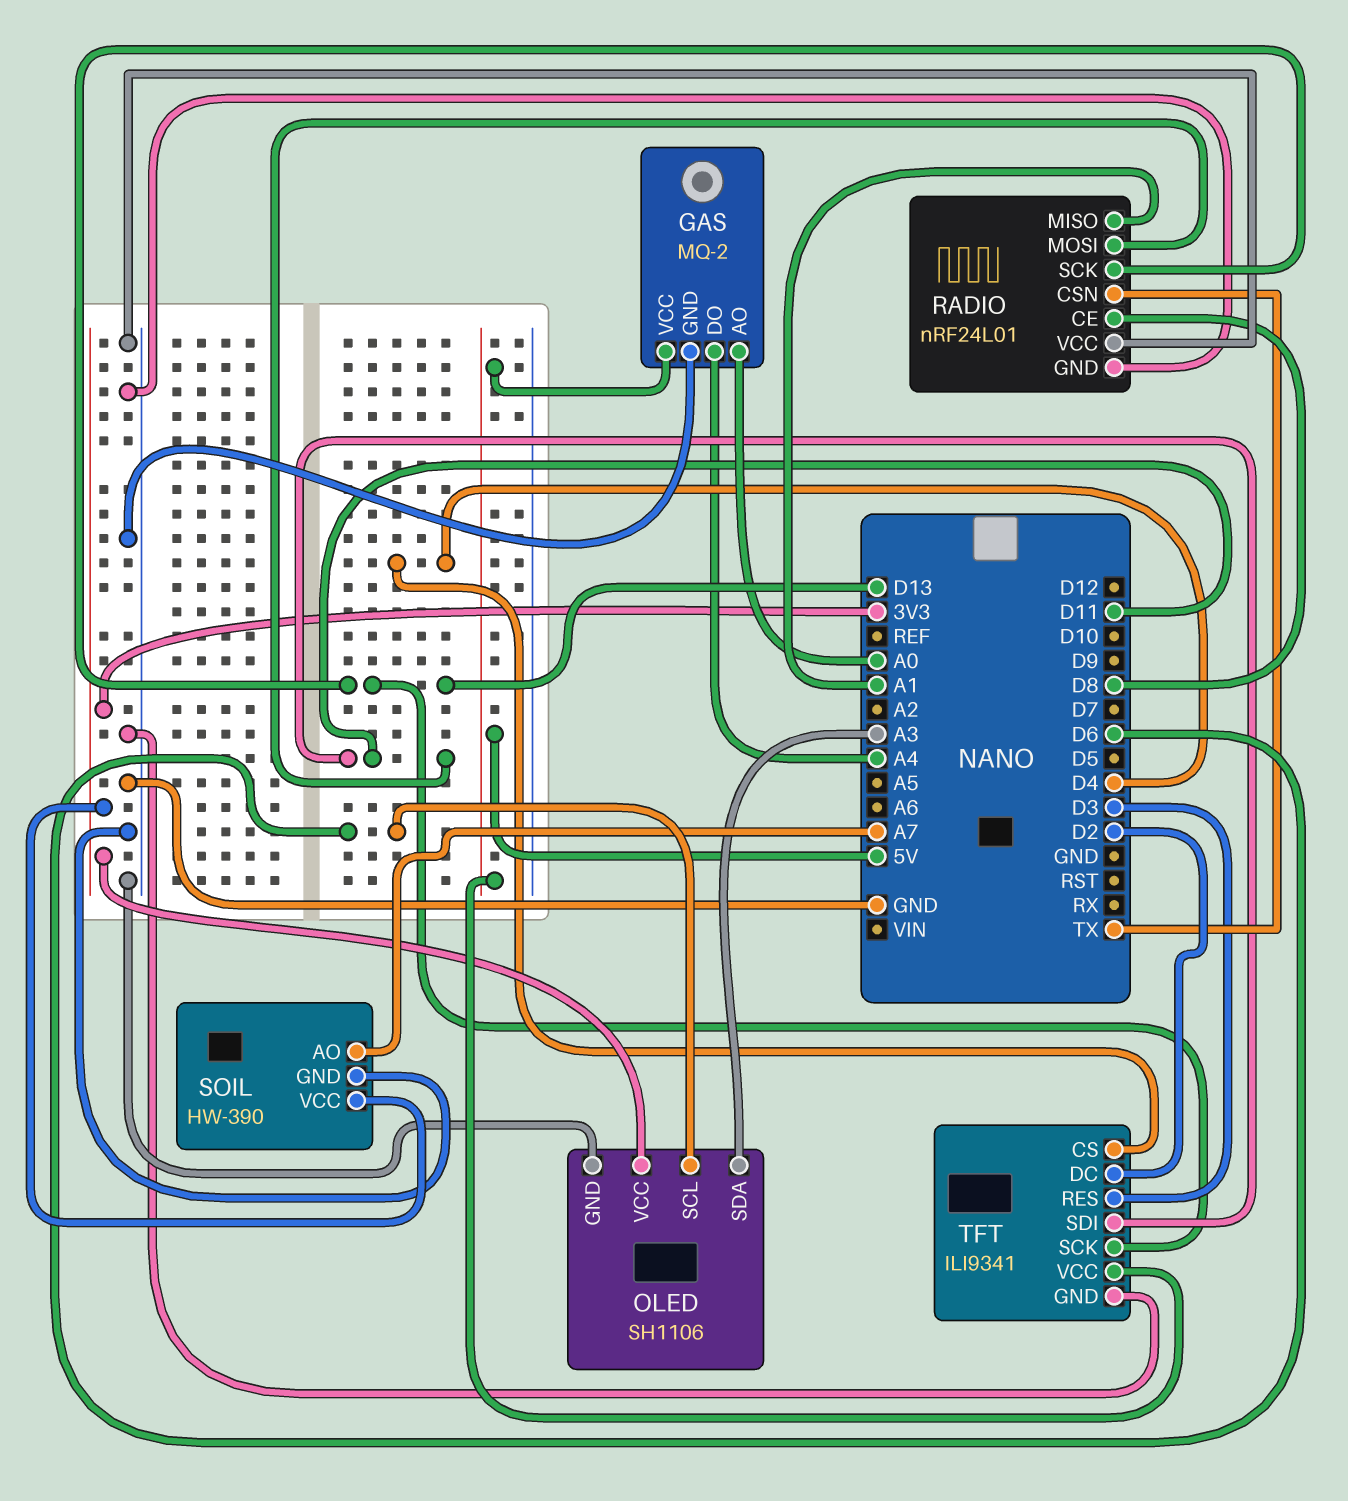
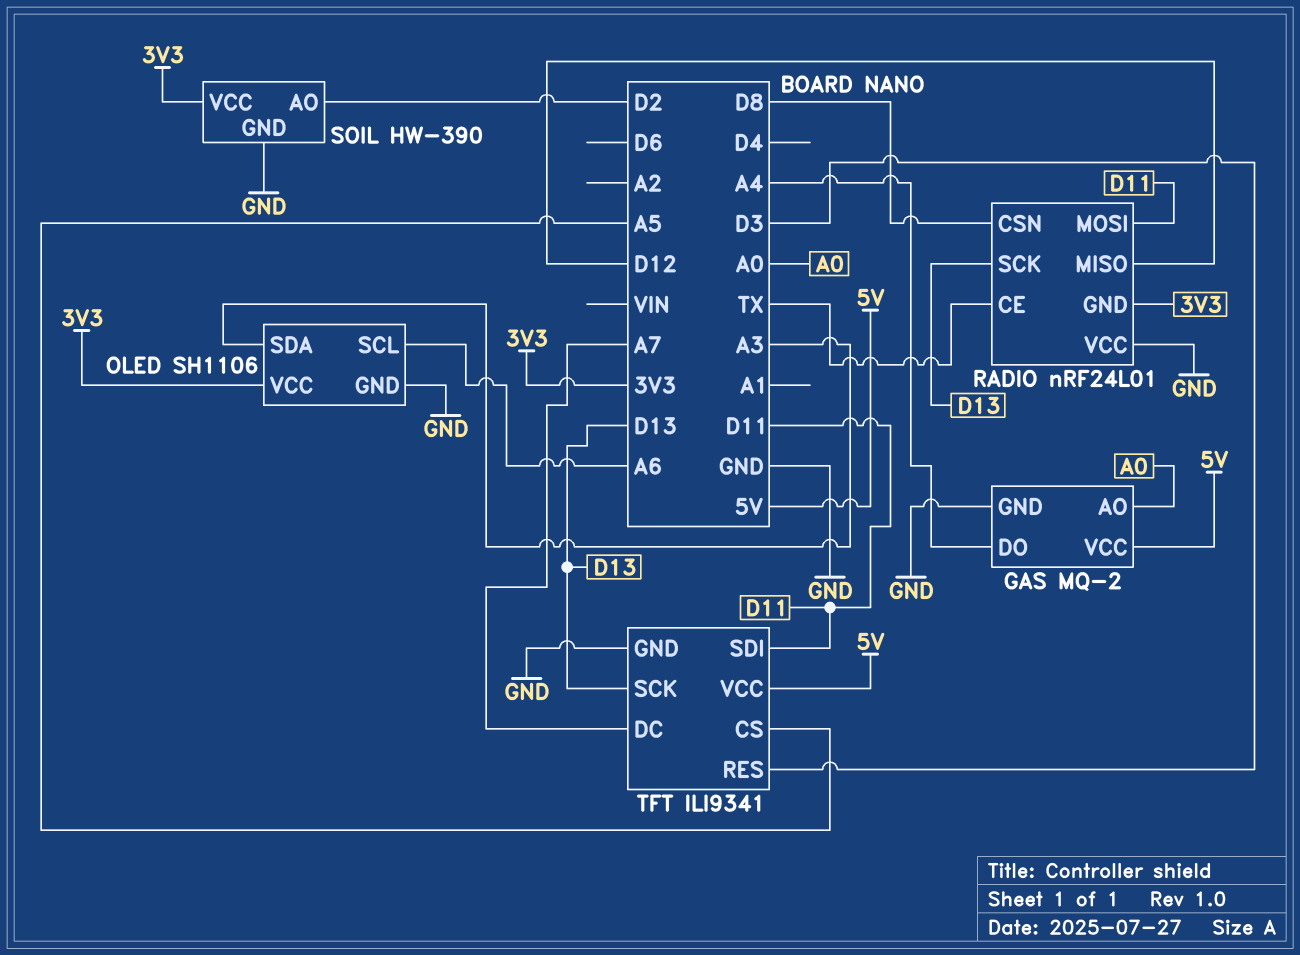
OLED pin SCL: D6 -> A6
RADIO pin CE: D8 -> TX
RADIO pin CSN: TX -> D8
RADIO pin GND: GND -> 3V3
RADIO pin MISO: A1 -> D12
SOIL pin AO: A7 -> D2
TFT pin CS: D4 -> A5
TFT pin DC: D2 -> A7

